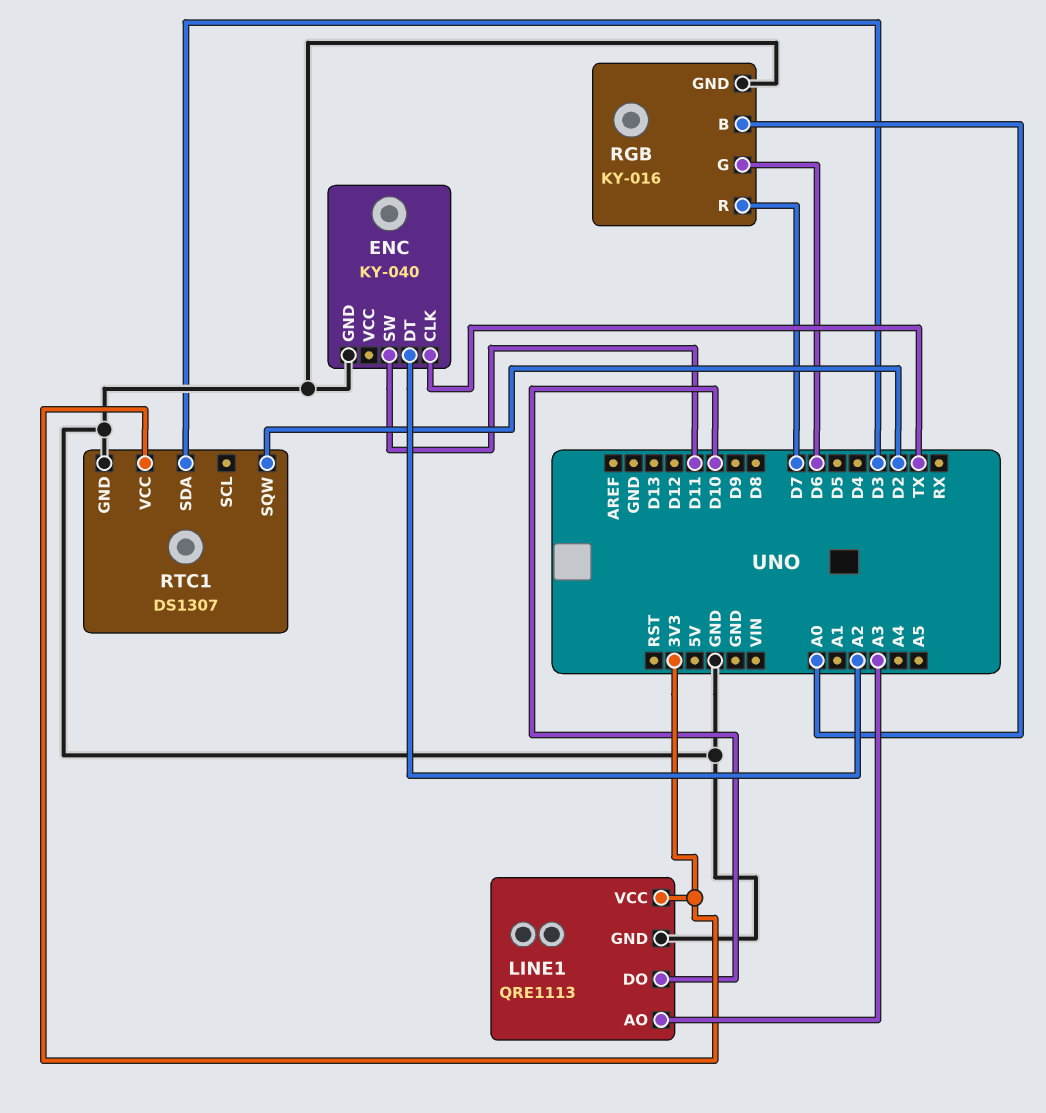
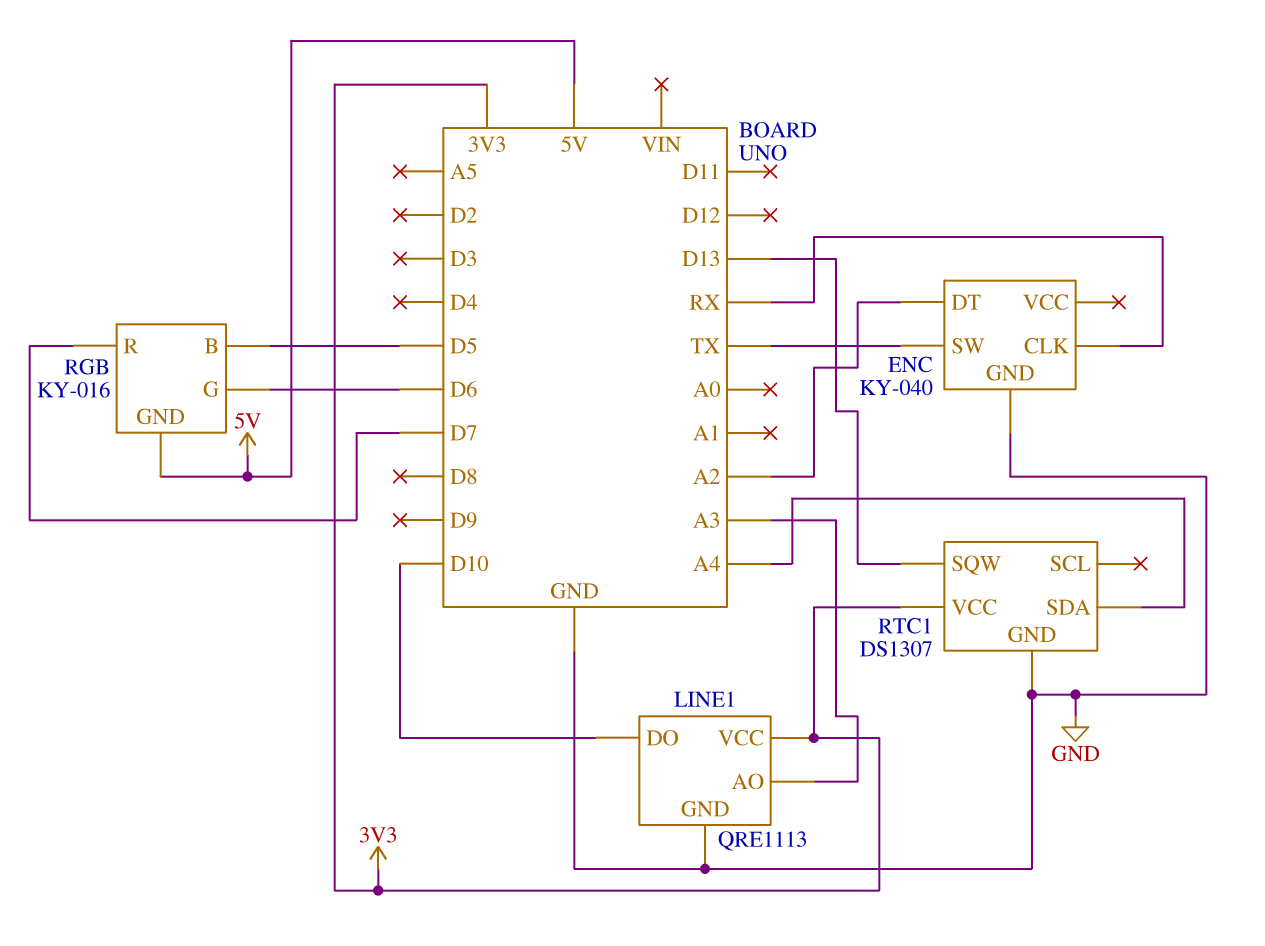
ENC pin CLK: TX -> RX
ENC pin SW: D11 -> TX
RGB pin B: A0 -> D5
RGB pin GND: GND -> 5V
RTC1 pin SDA: D3 -> A4
RTC1 pin SQW: D2 -> D13

